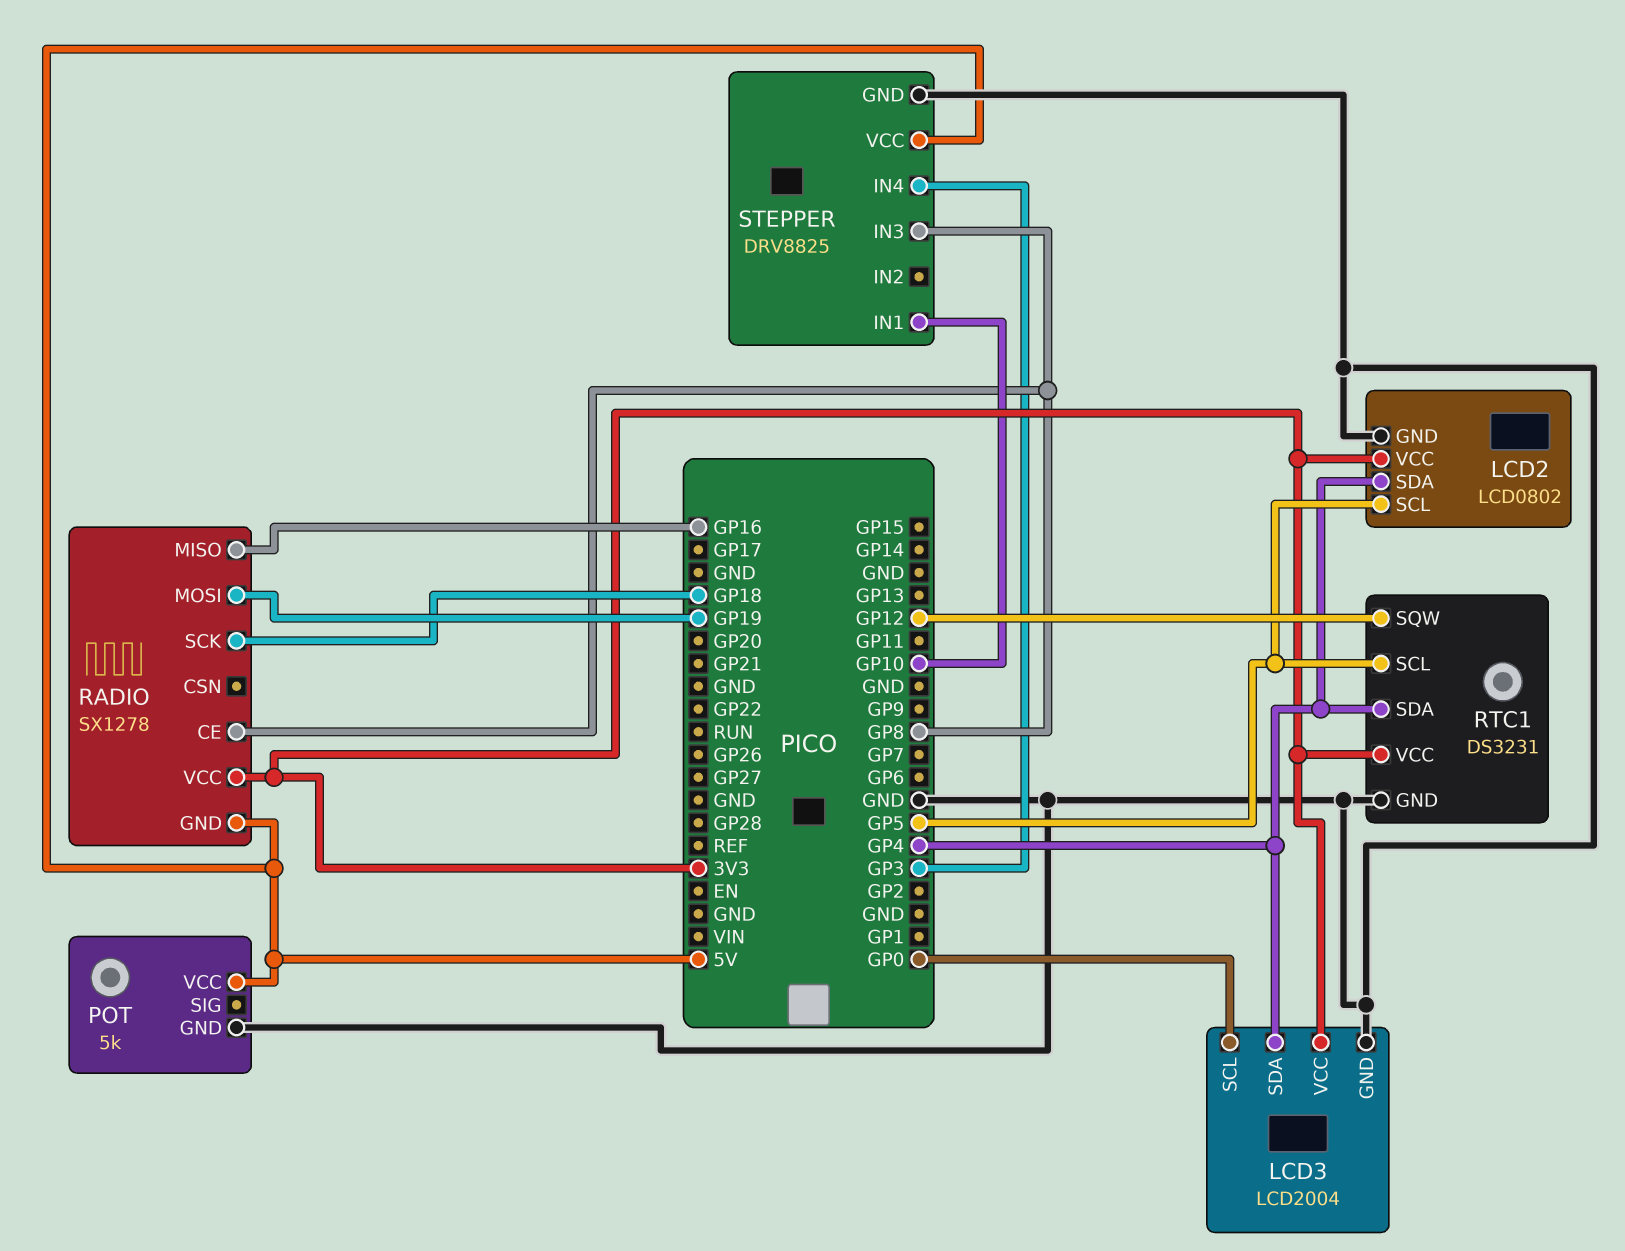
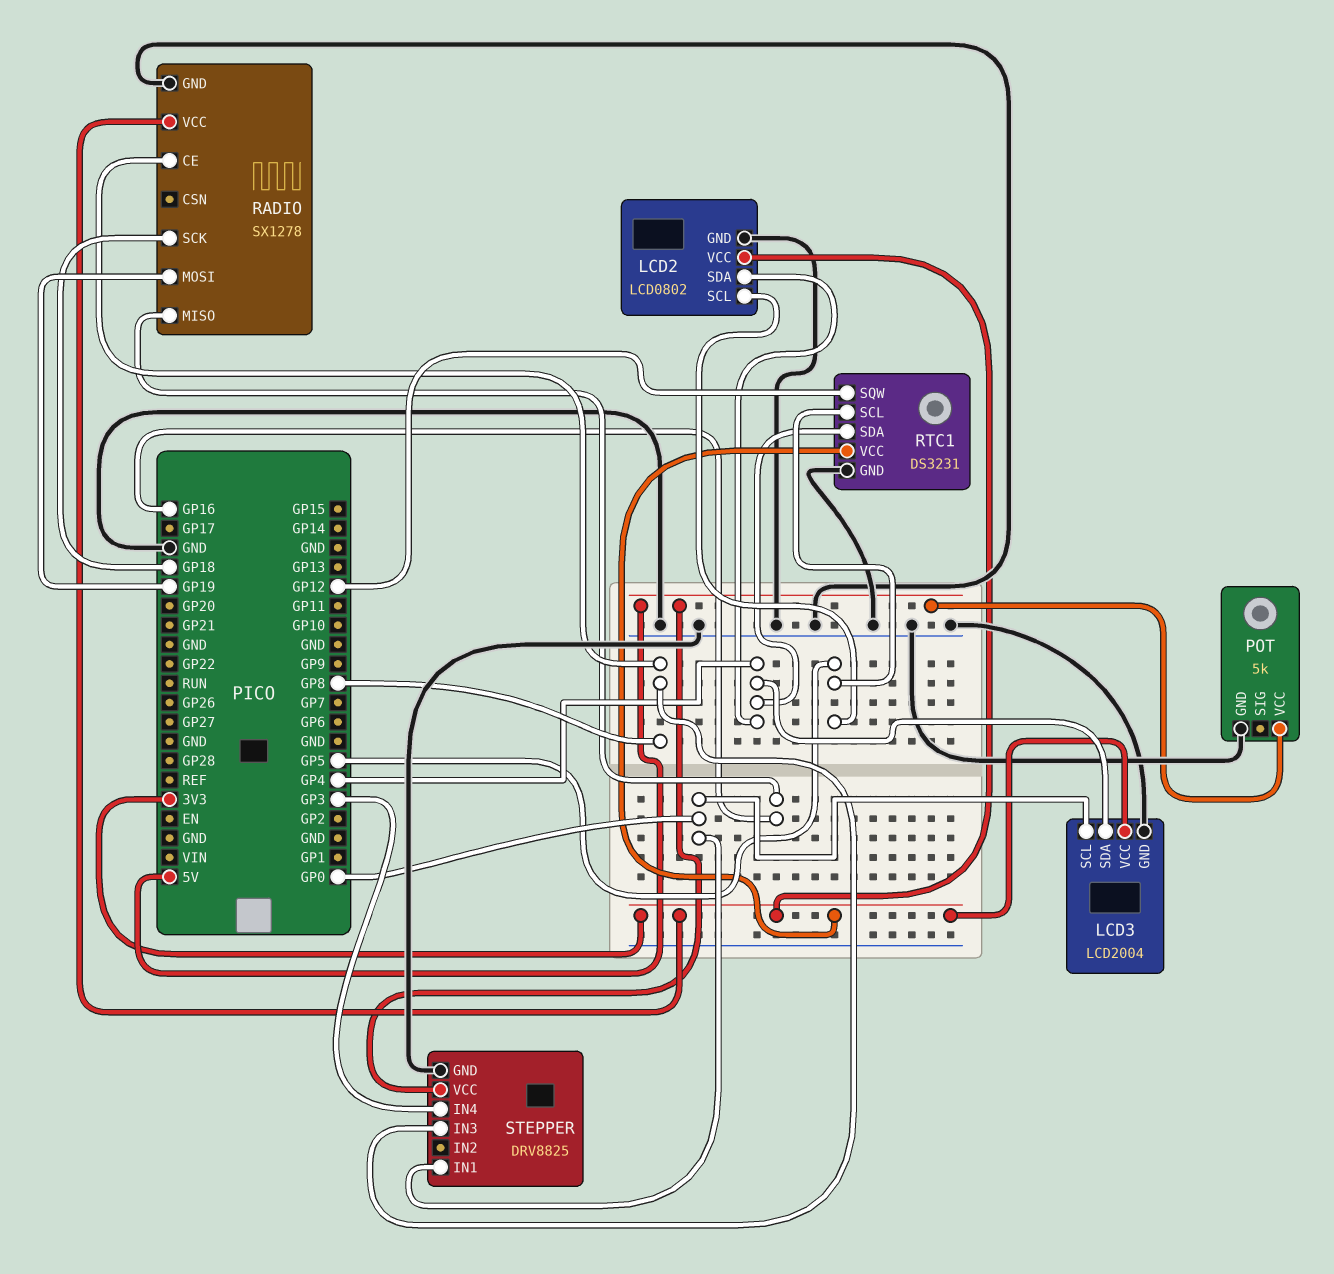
RADIO pin GND: 5V -> GND
STEPPER pin IN1: GP10 -> GP0

